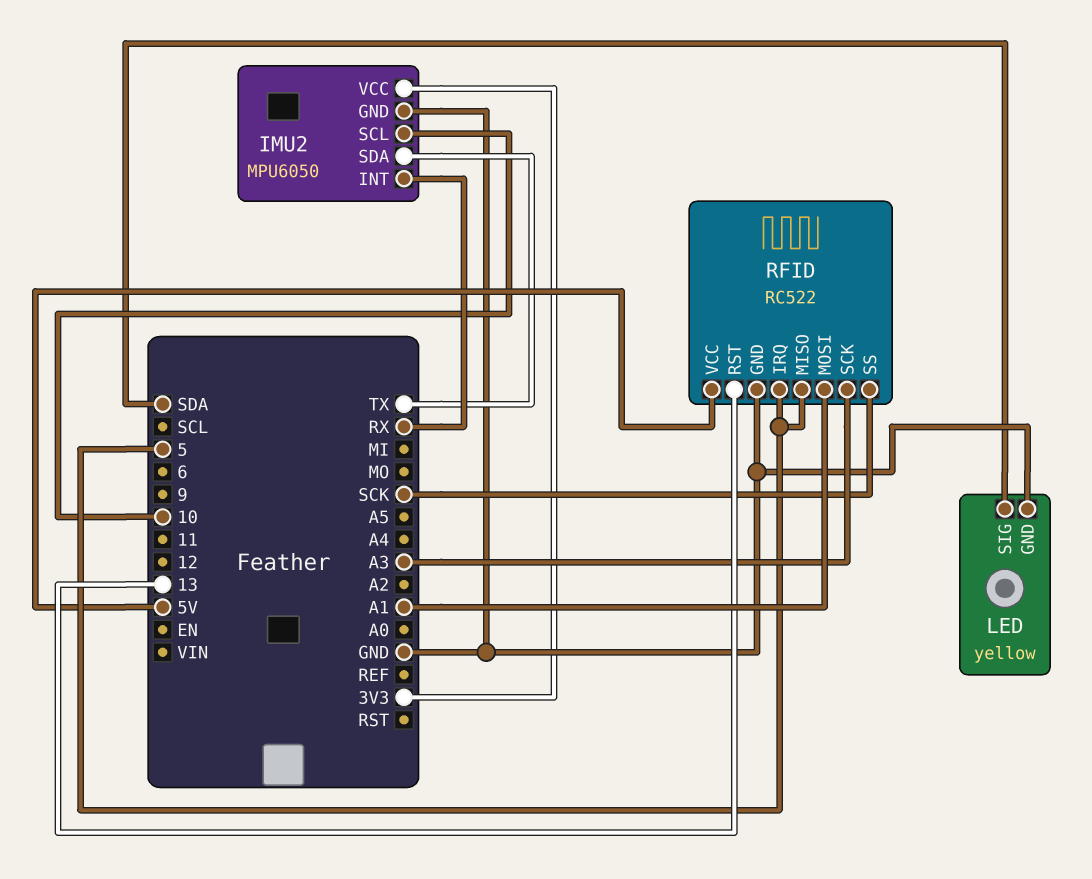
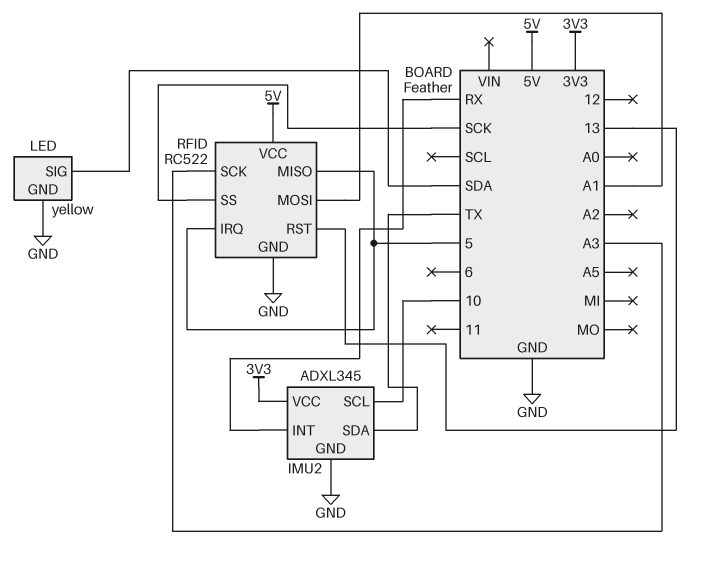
IMU2: MPU6050 -> ADXL345

